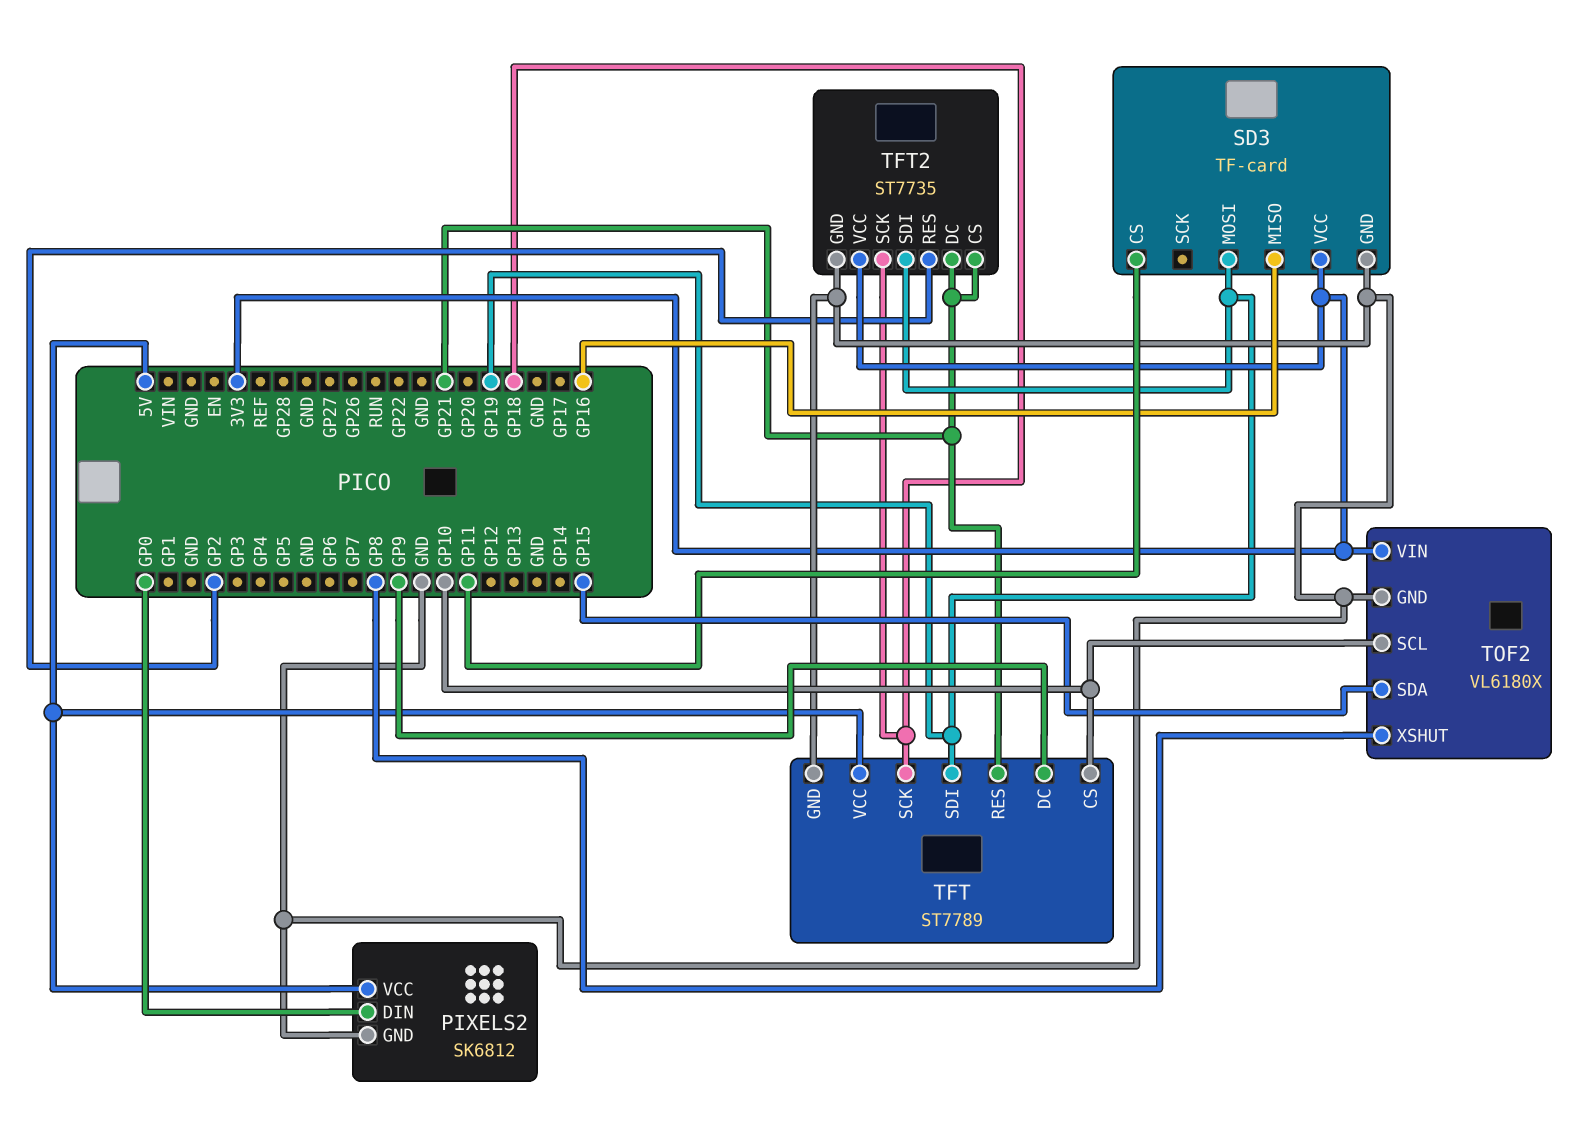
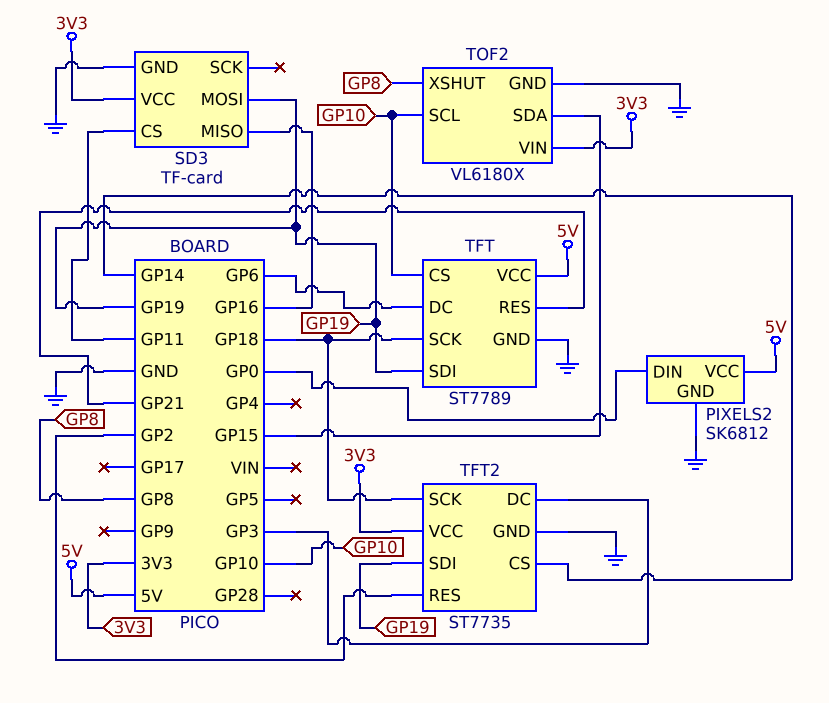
TFT pin DC: GP9 -> GP6
TFT2 pin CS: GP21 -> GP14
TFT2 pin DC: GP21 -> GP3

